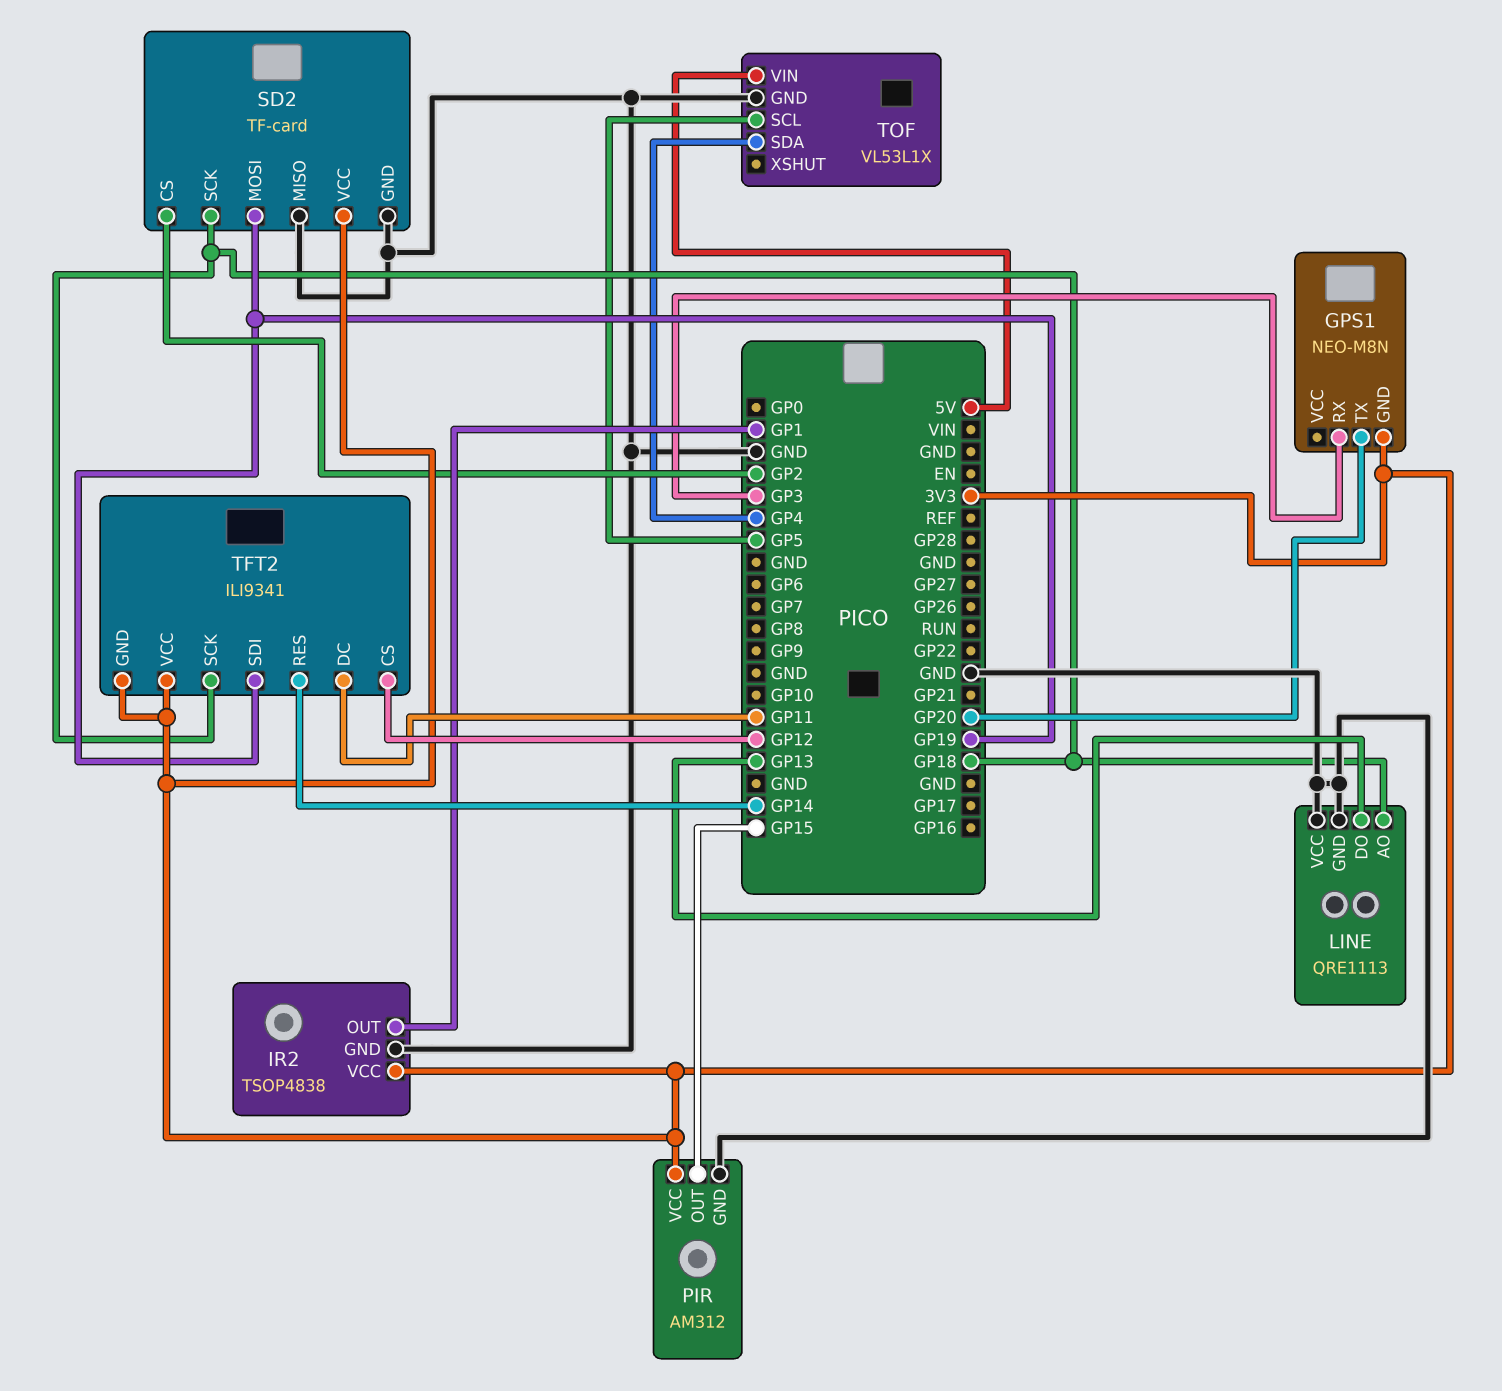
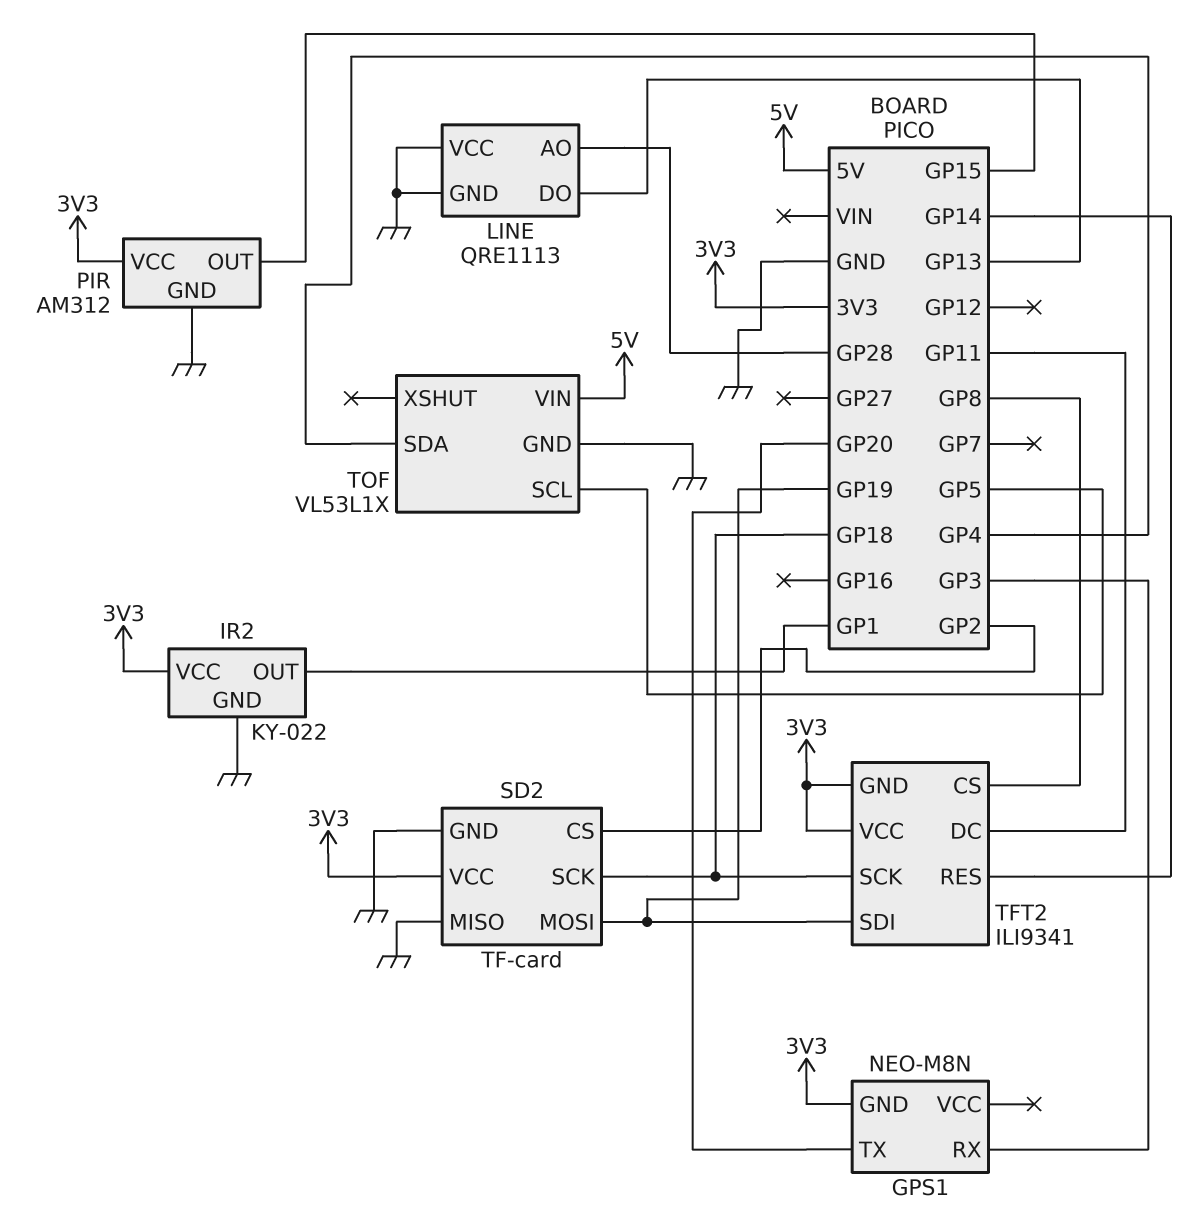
IR2: TSOP4838 -> KY-022
LINE pin AO: GP18 -> GP28
TFT2 pin CS: GP12 -> GP8

